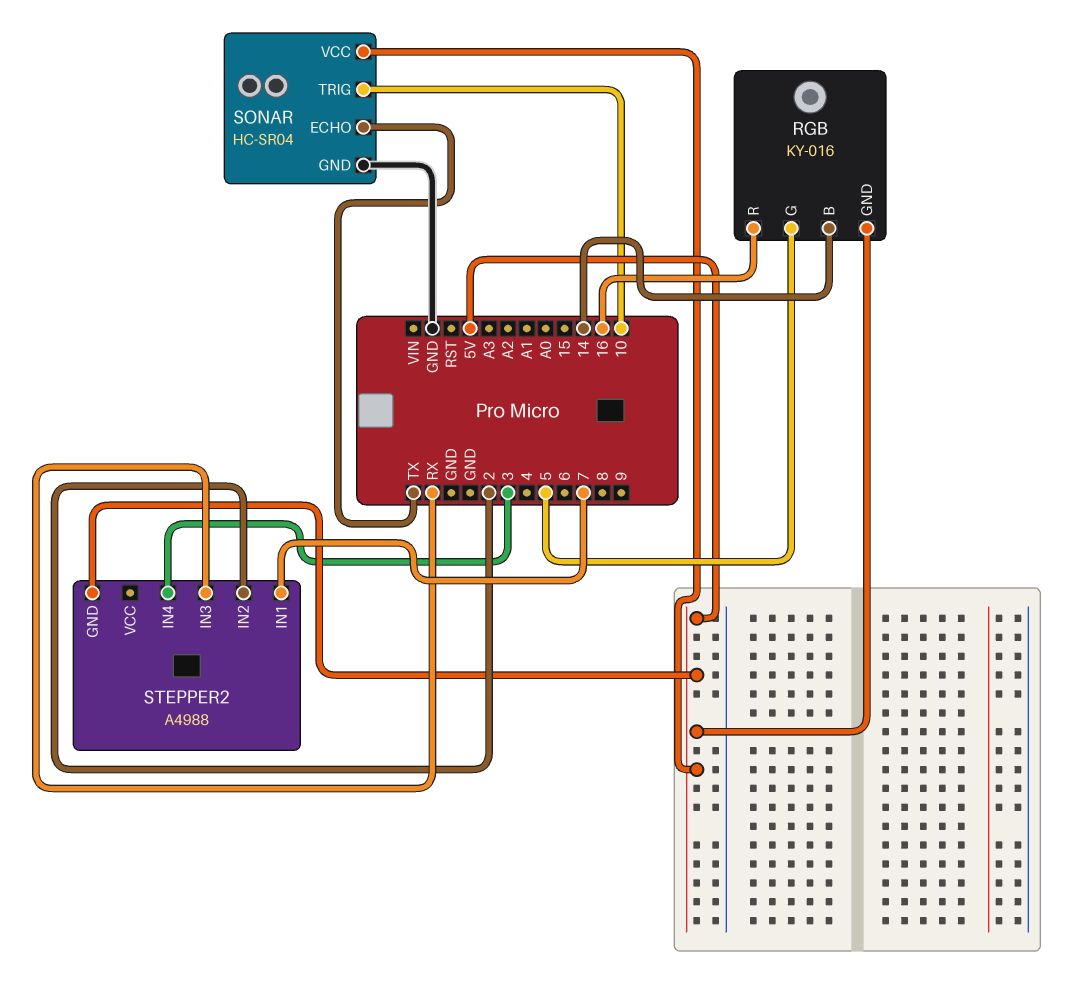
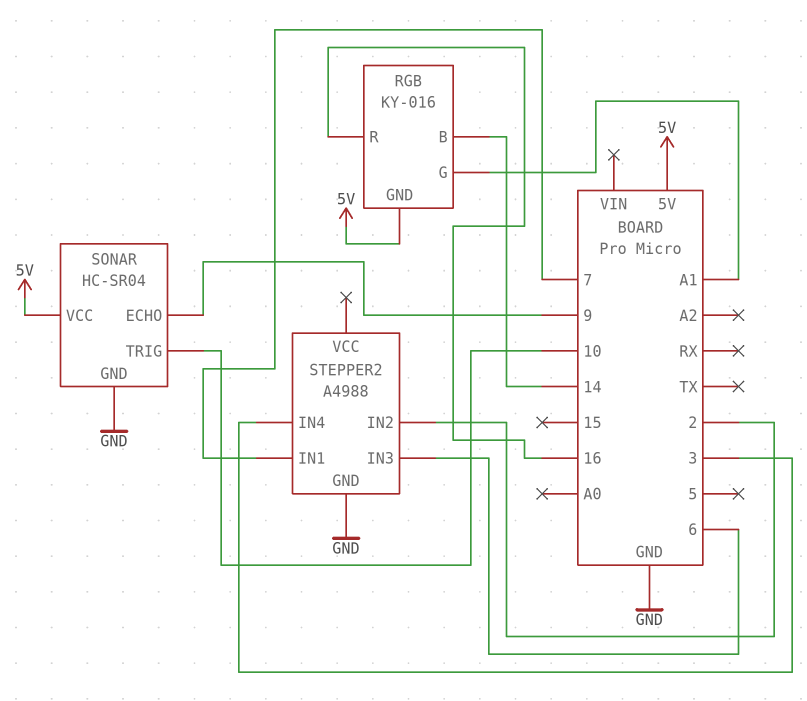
RGB pin G: 5 -> A1
SONAR pin ECHO: TX -> 9
STEPPER2 pin GND: 5V -> GND
STEPPER2 pin IN3: RX -> 6

